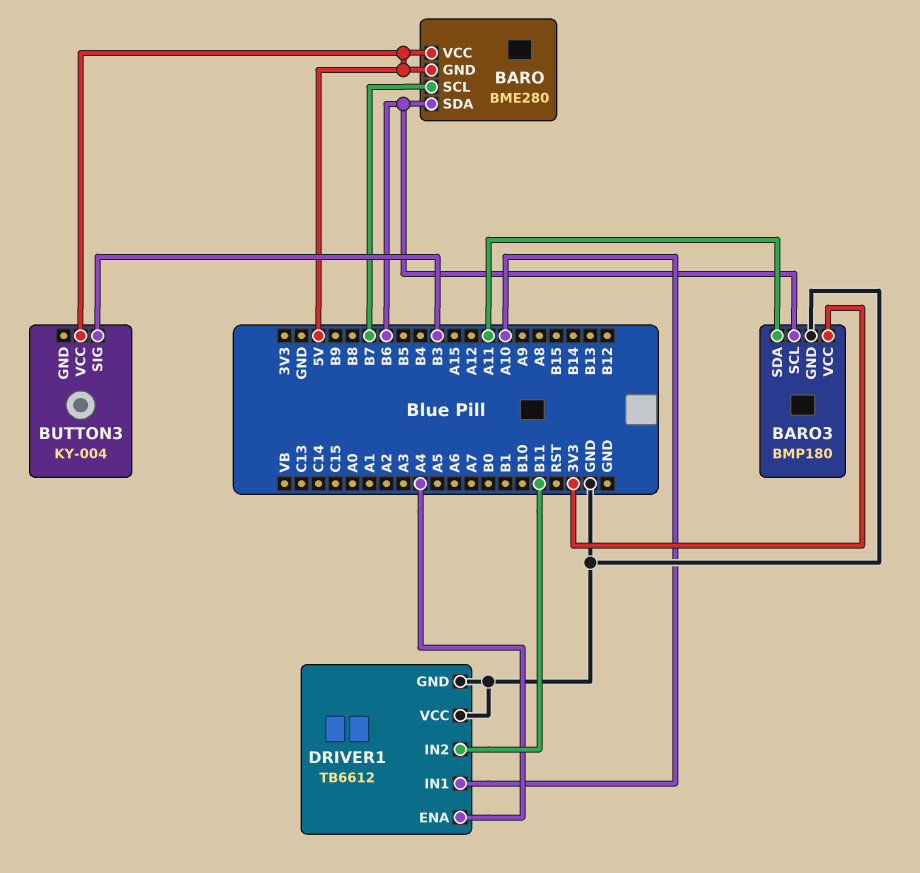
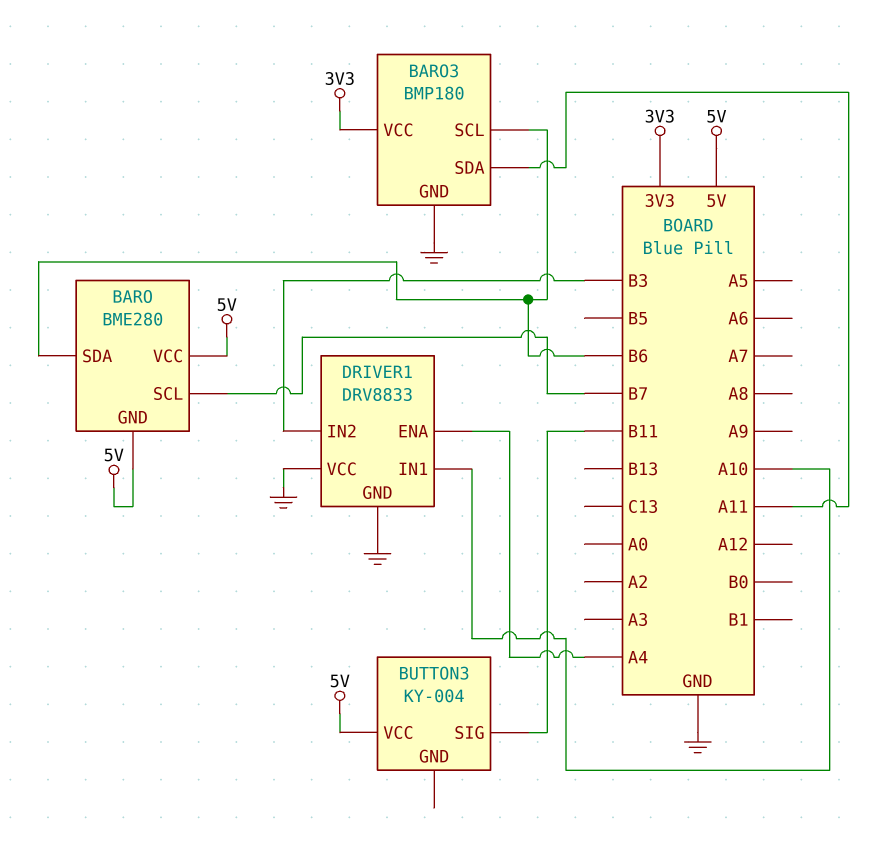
BUTTON3 pin SIG: B3 -> B11
DRIVER1: TB6612 -> DRV8833
DRIVER1 pin IN2: B11 -> B3

